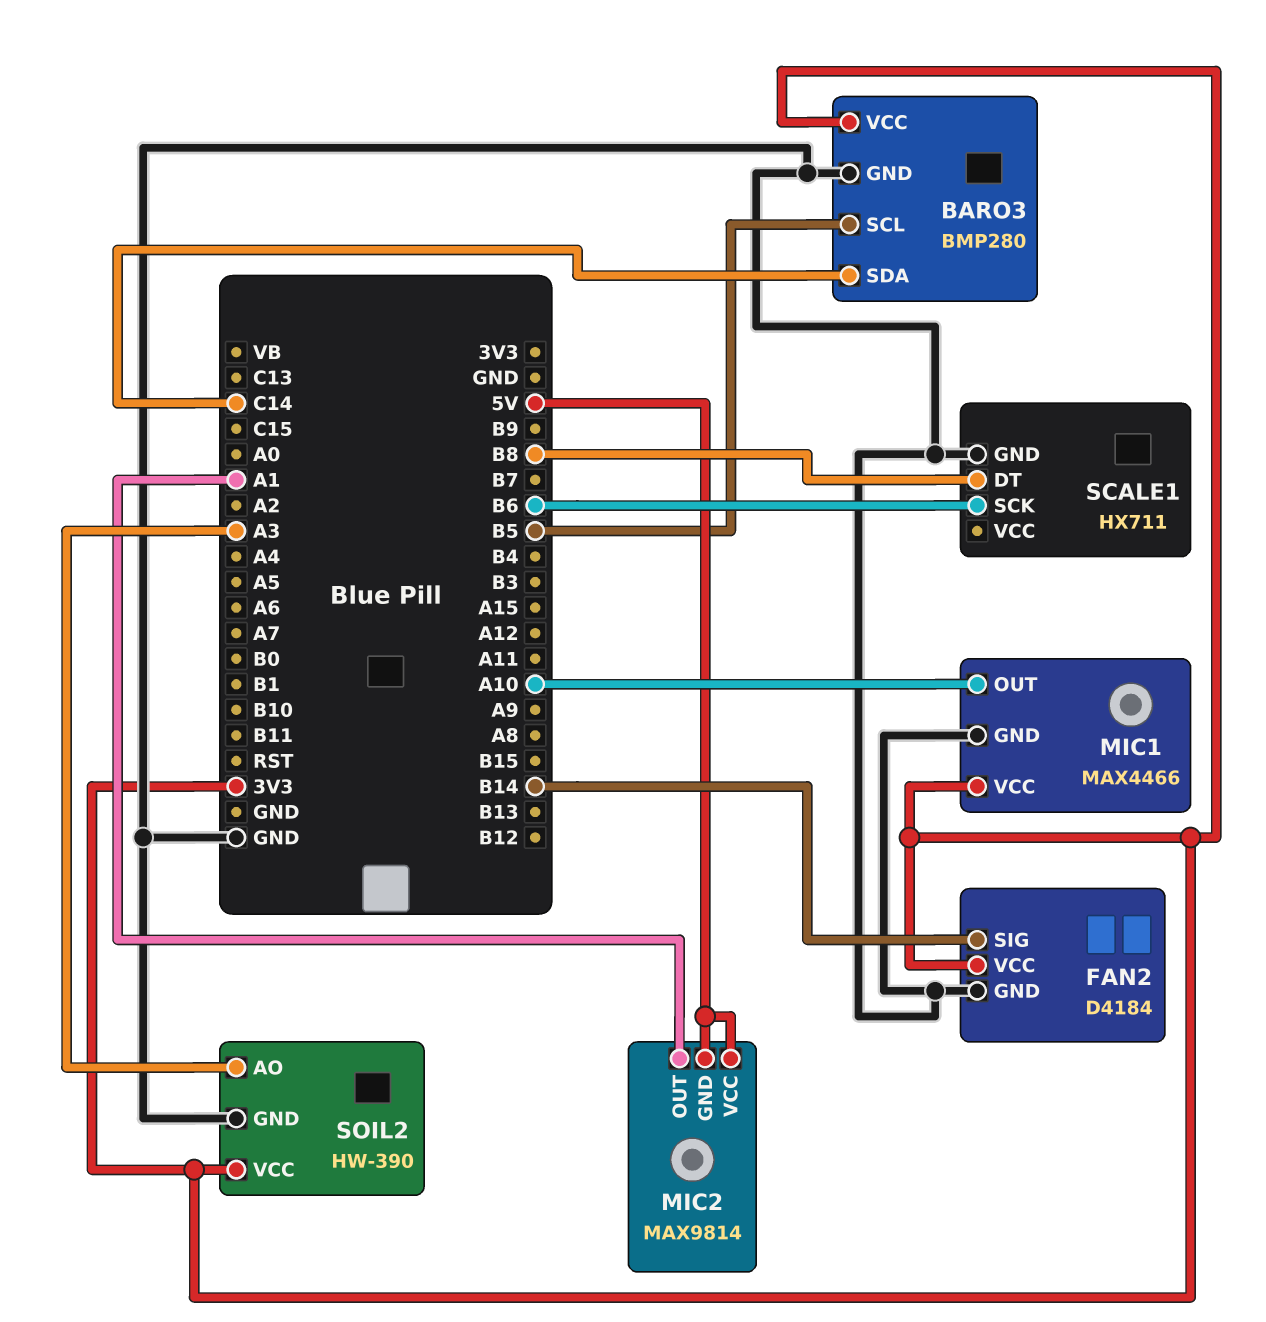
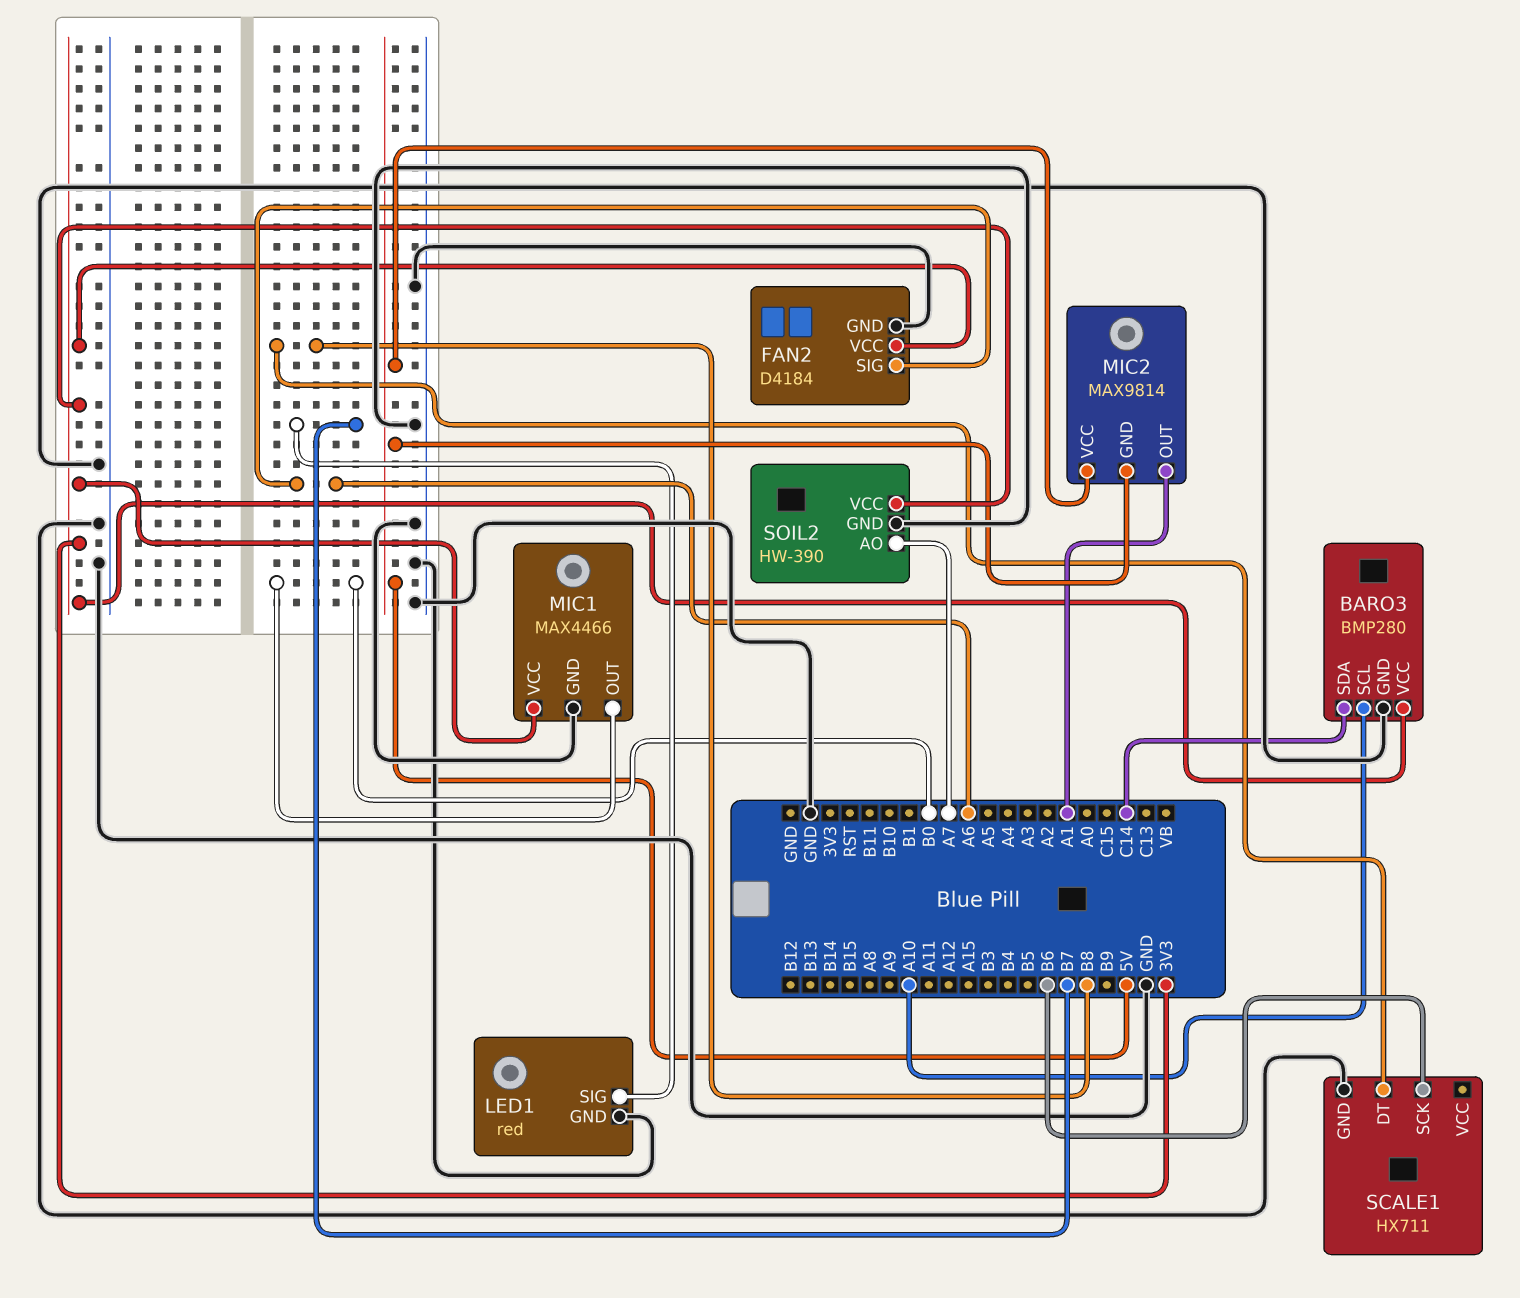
BARO3 pin SCL: B5 -> A10
FAN2 pin SIG: B14 -> A6
LED1: none -> red
LED1 pin GND: none -> GND
LED1 pin SIG: none -> B7
MIC1 pin OUT: A10 -> B0
SOIL2 pin AO: A3 -> A7

